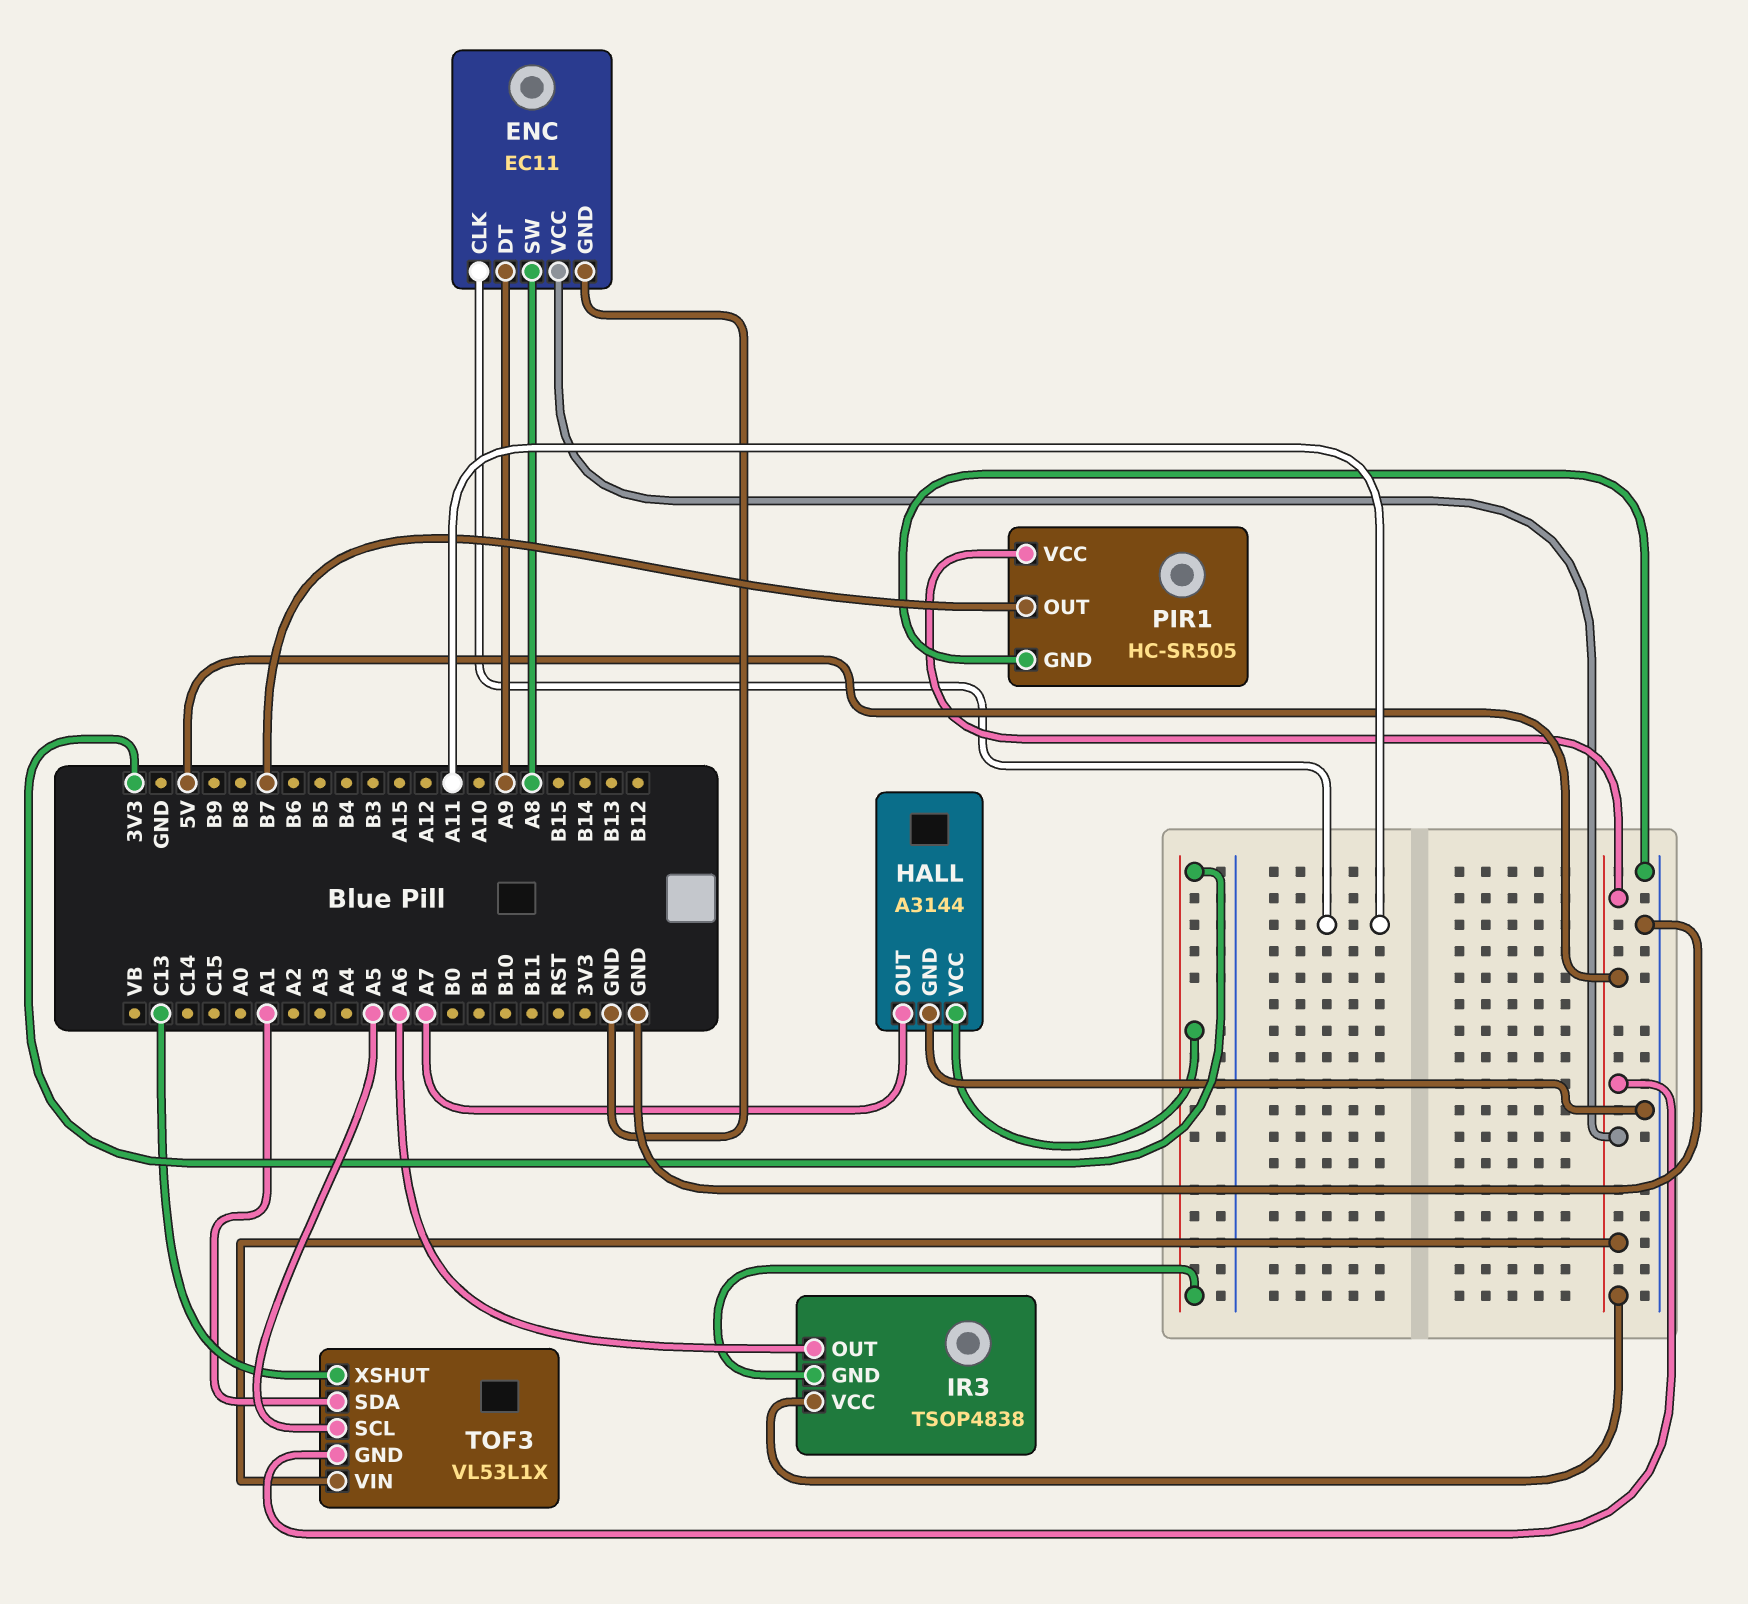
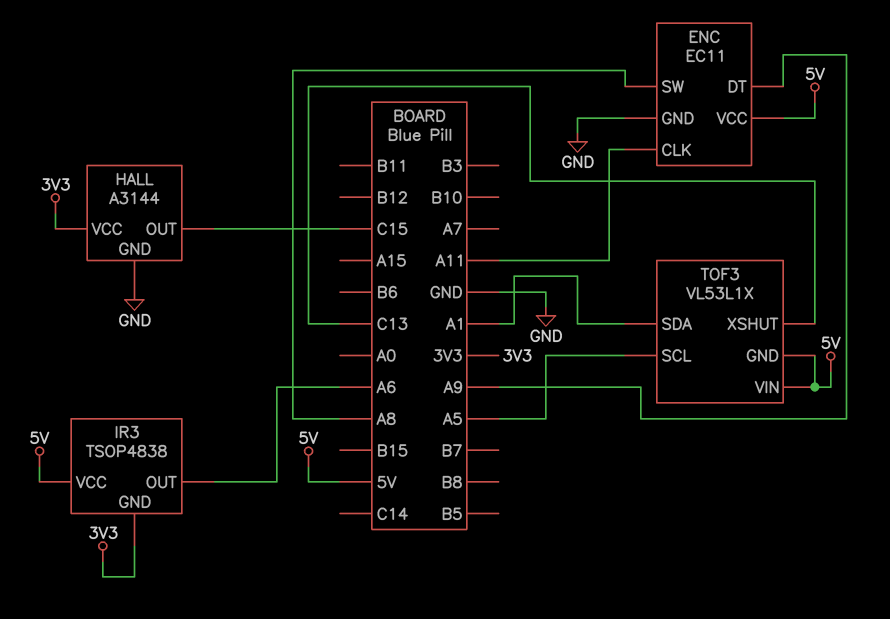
HALL pin OUT: A7 -> C15
PIR1: HC-SR505 -> none
PIR1 pin GND: GND -> none
PIR1 pin OUT: B7 -> none
PIR1 pin VCC: 5V -> none

